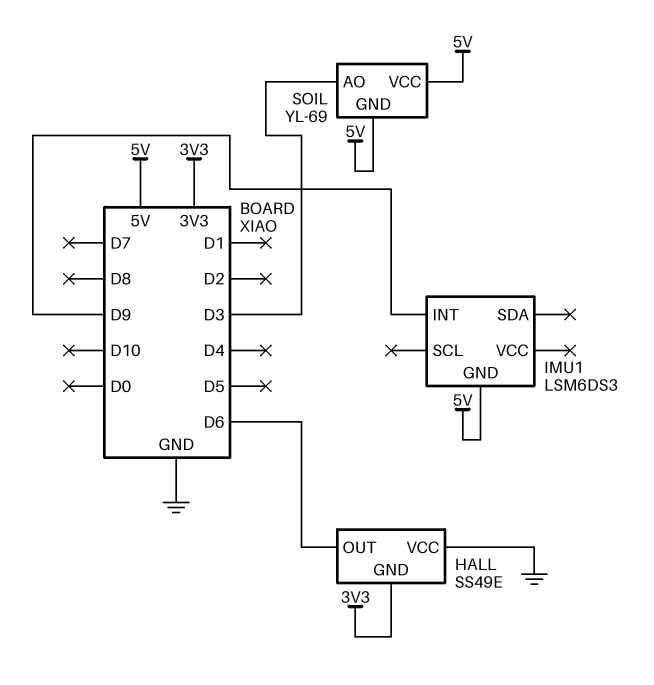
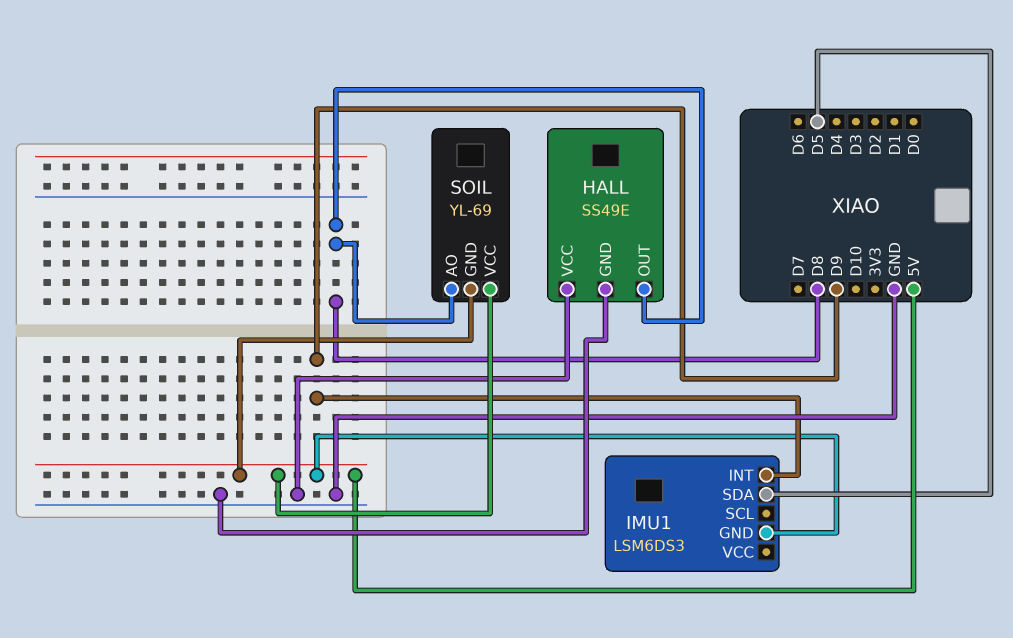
HALL pin GND: 3V3 -> GND
HALL pin OUT: D6 -> D8
IMU1 pin SDA: none -> D5
SOIL pin AO: D3 -> D8

